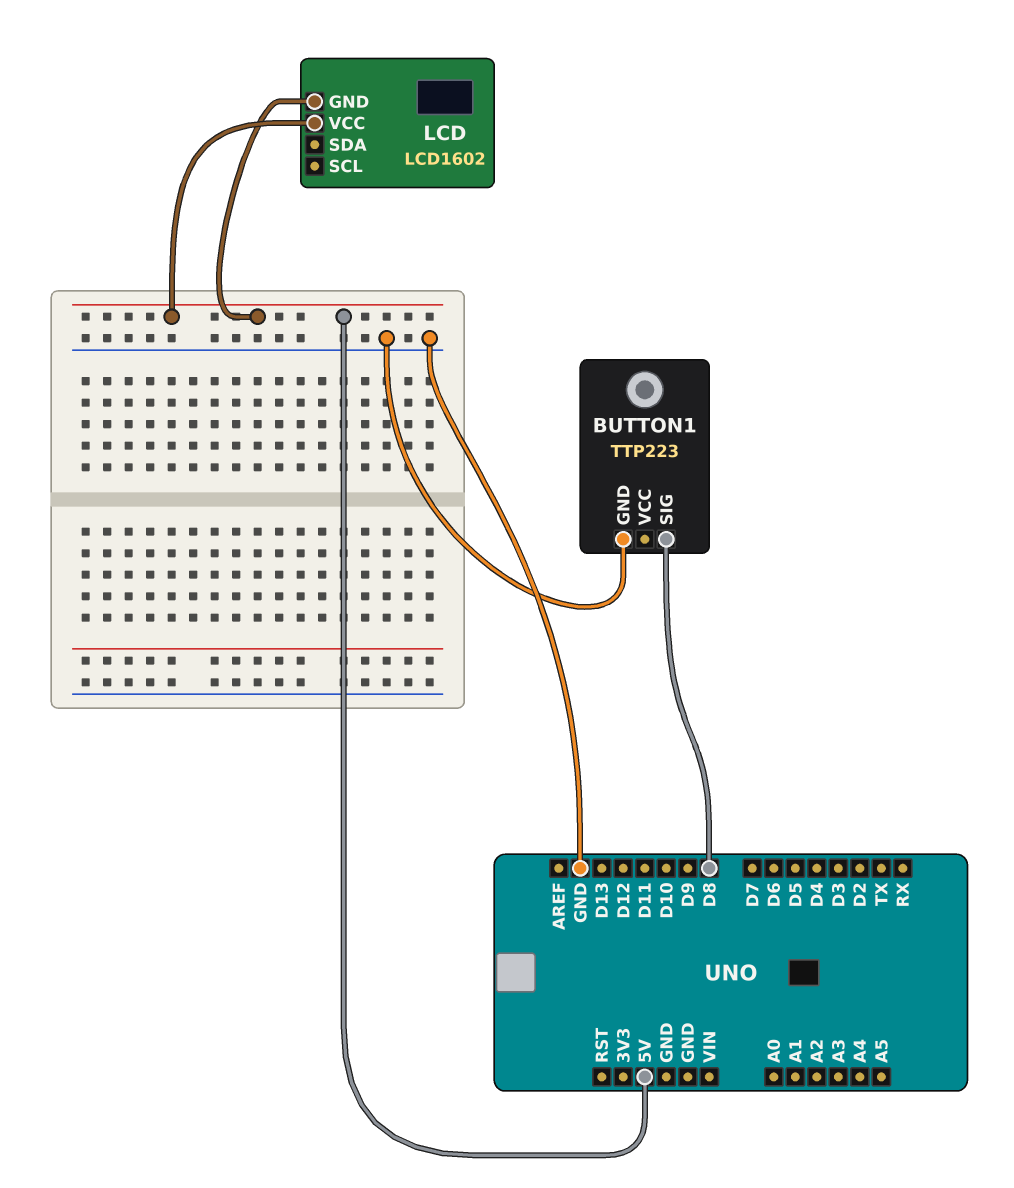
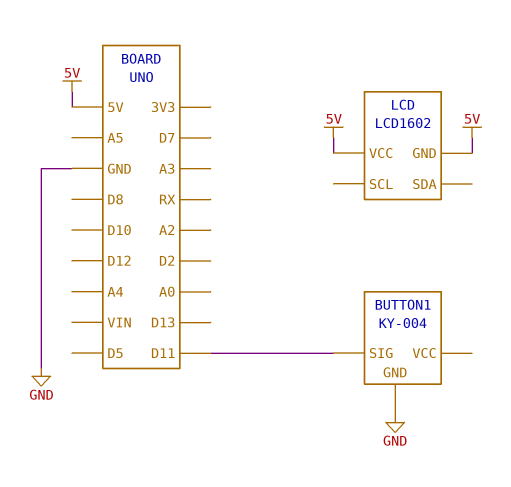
BUTTON1: TTP223 -> KY-004
BUTTON1 pin SIG: D8 -> D11

